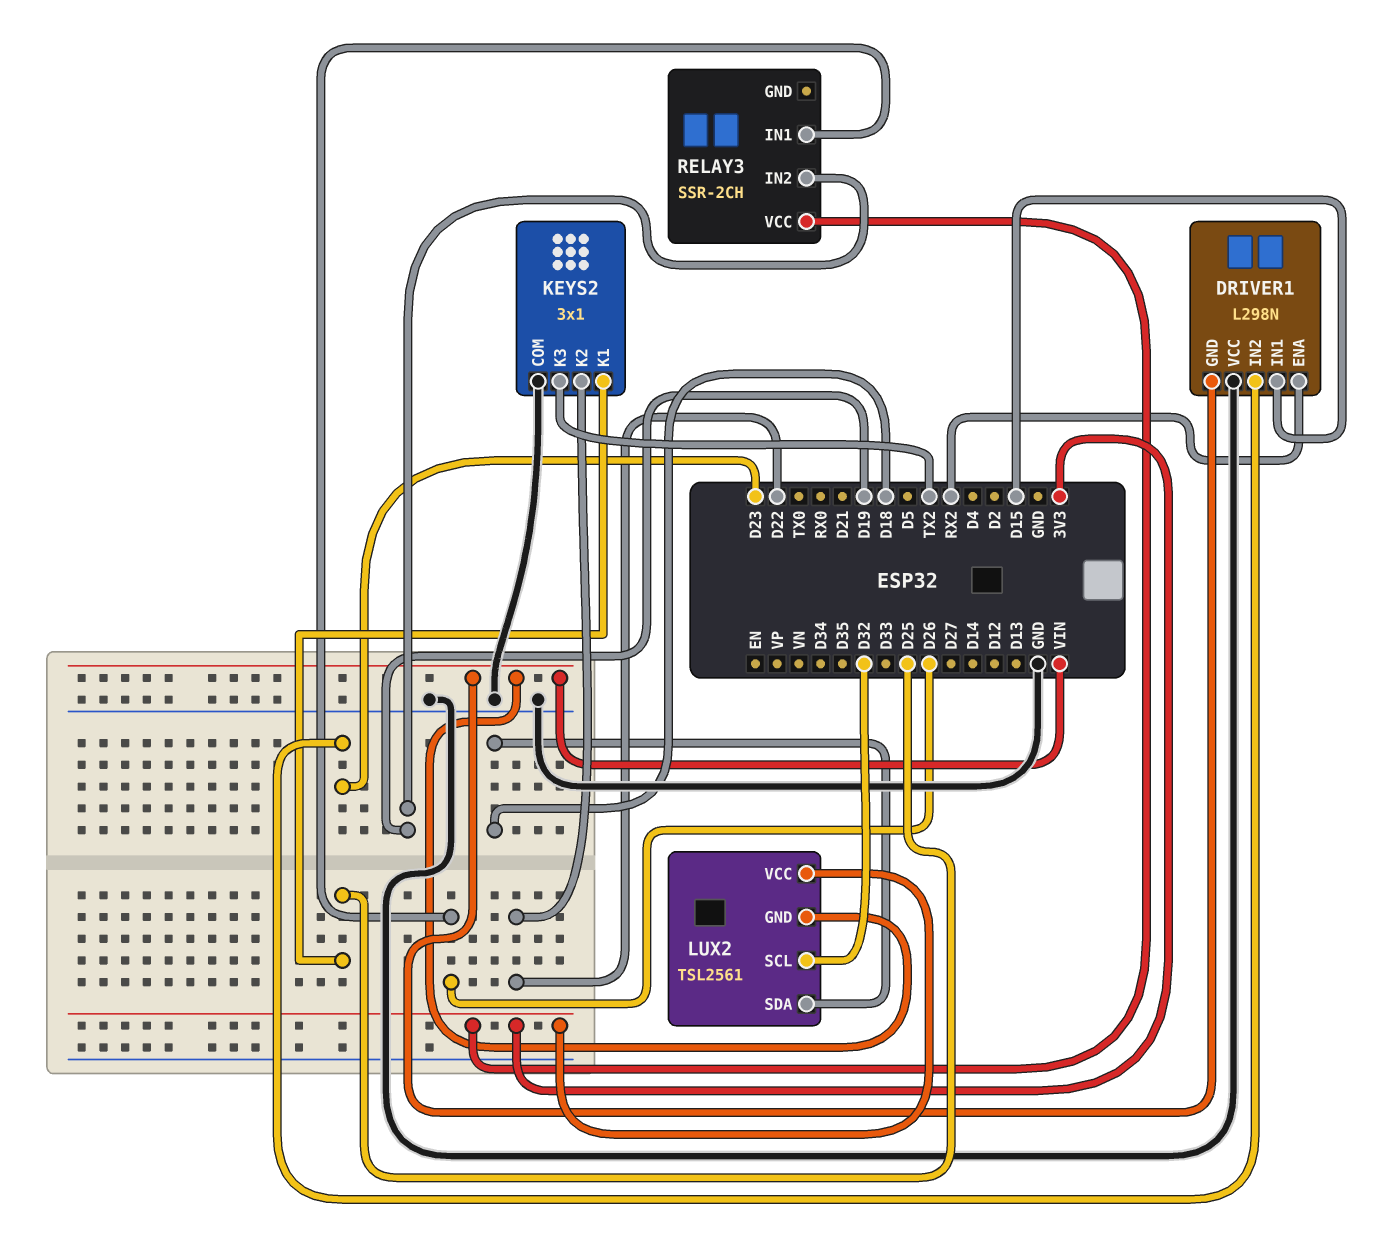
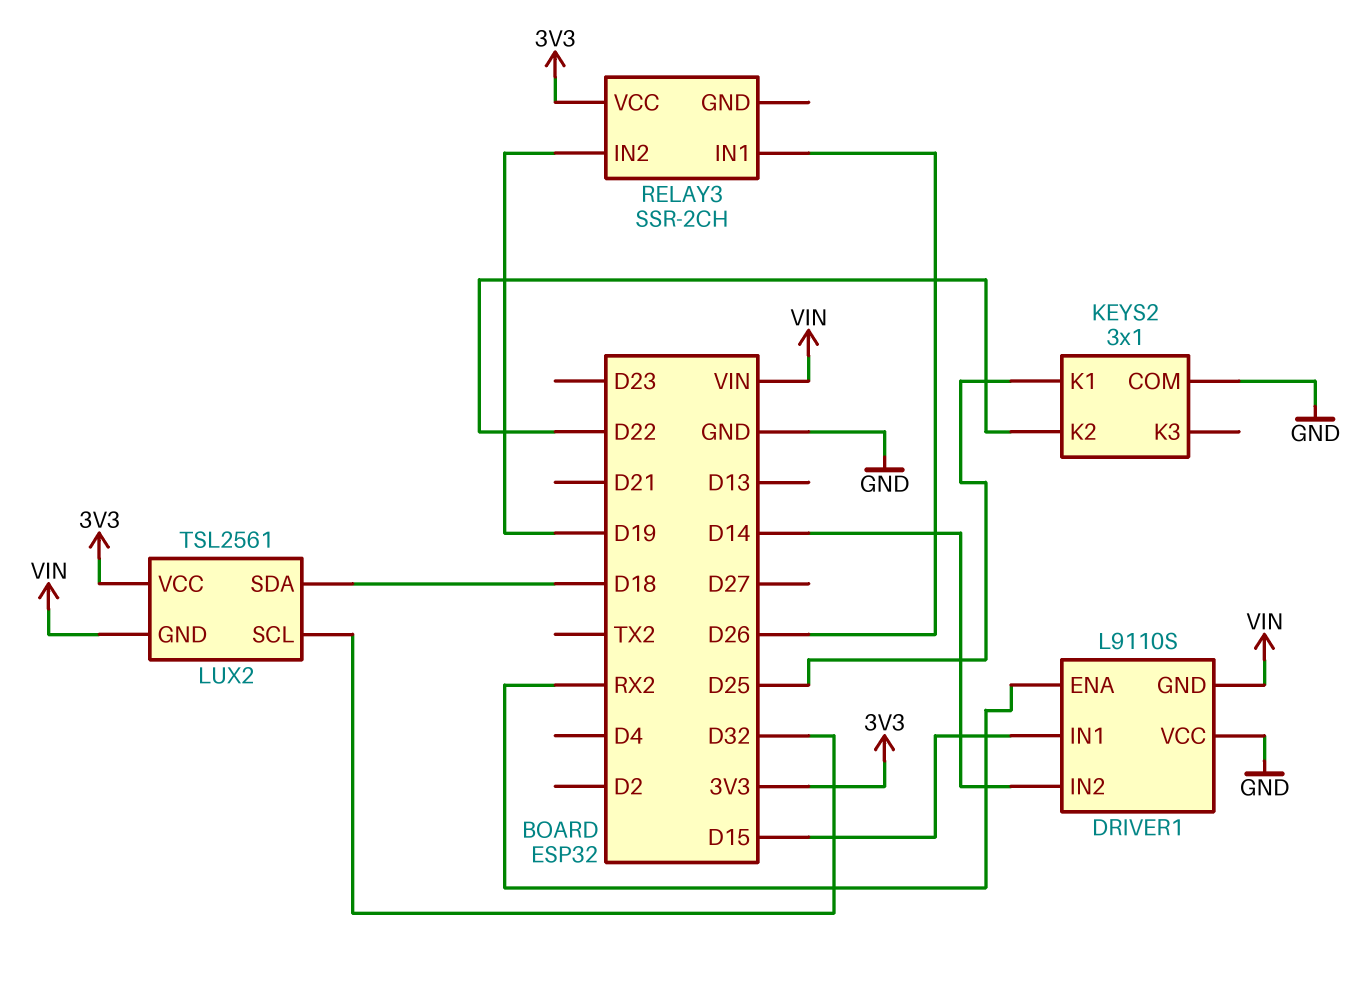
DRIVER1: L298N -> L9110S
DRIVER1 pin IN2: D23 -> D14
KEYS2 pin K3: TX2 -> none

